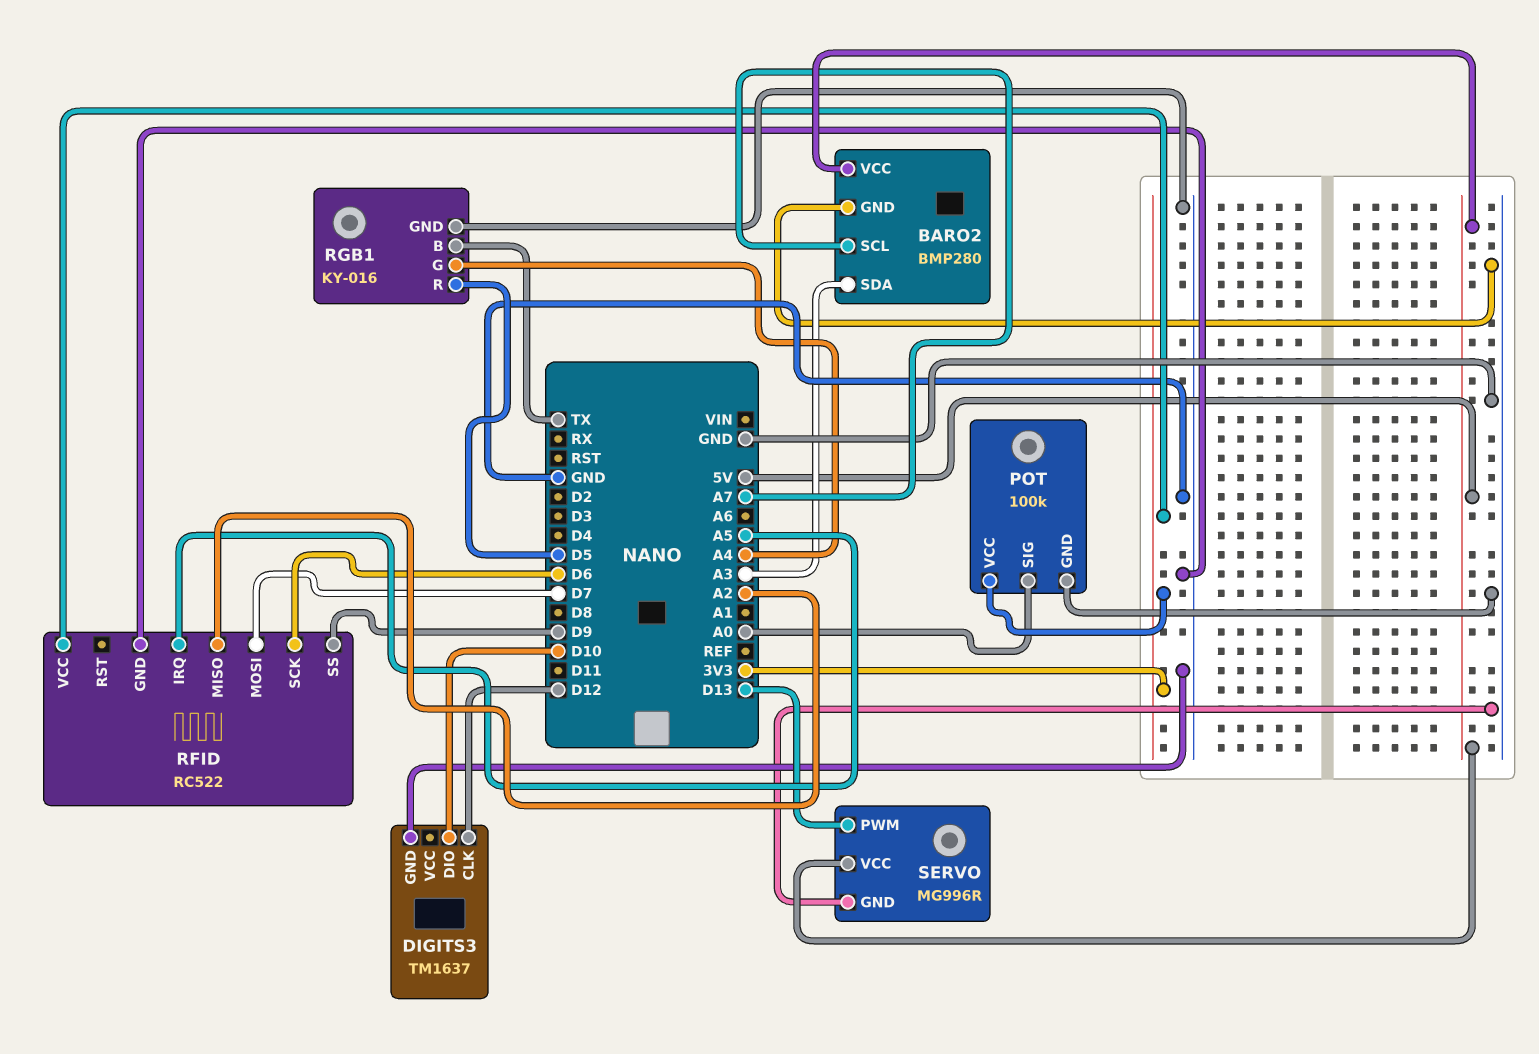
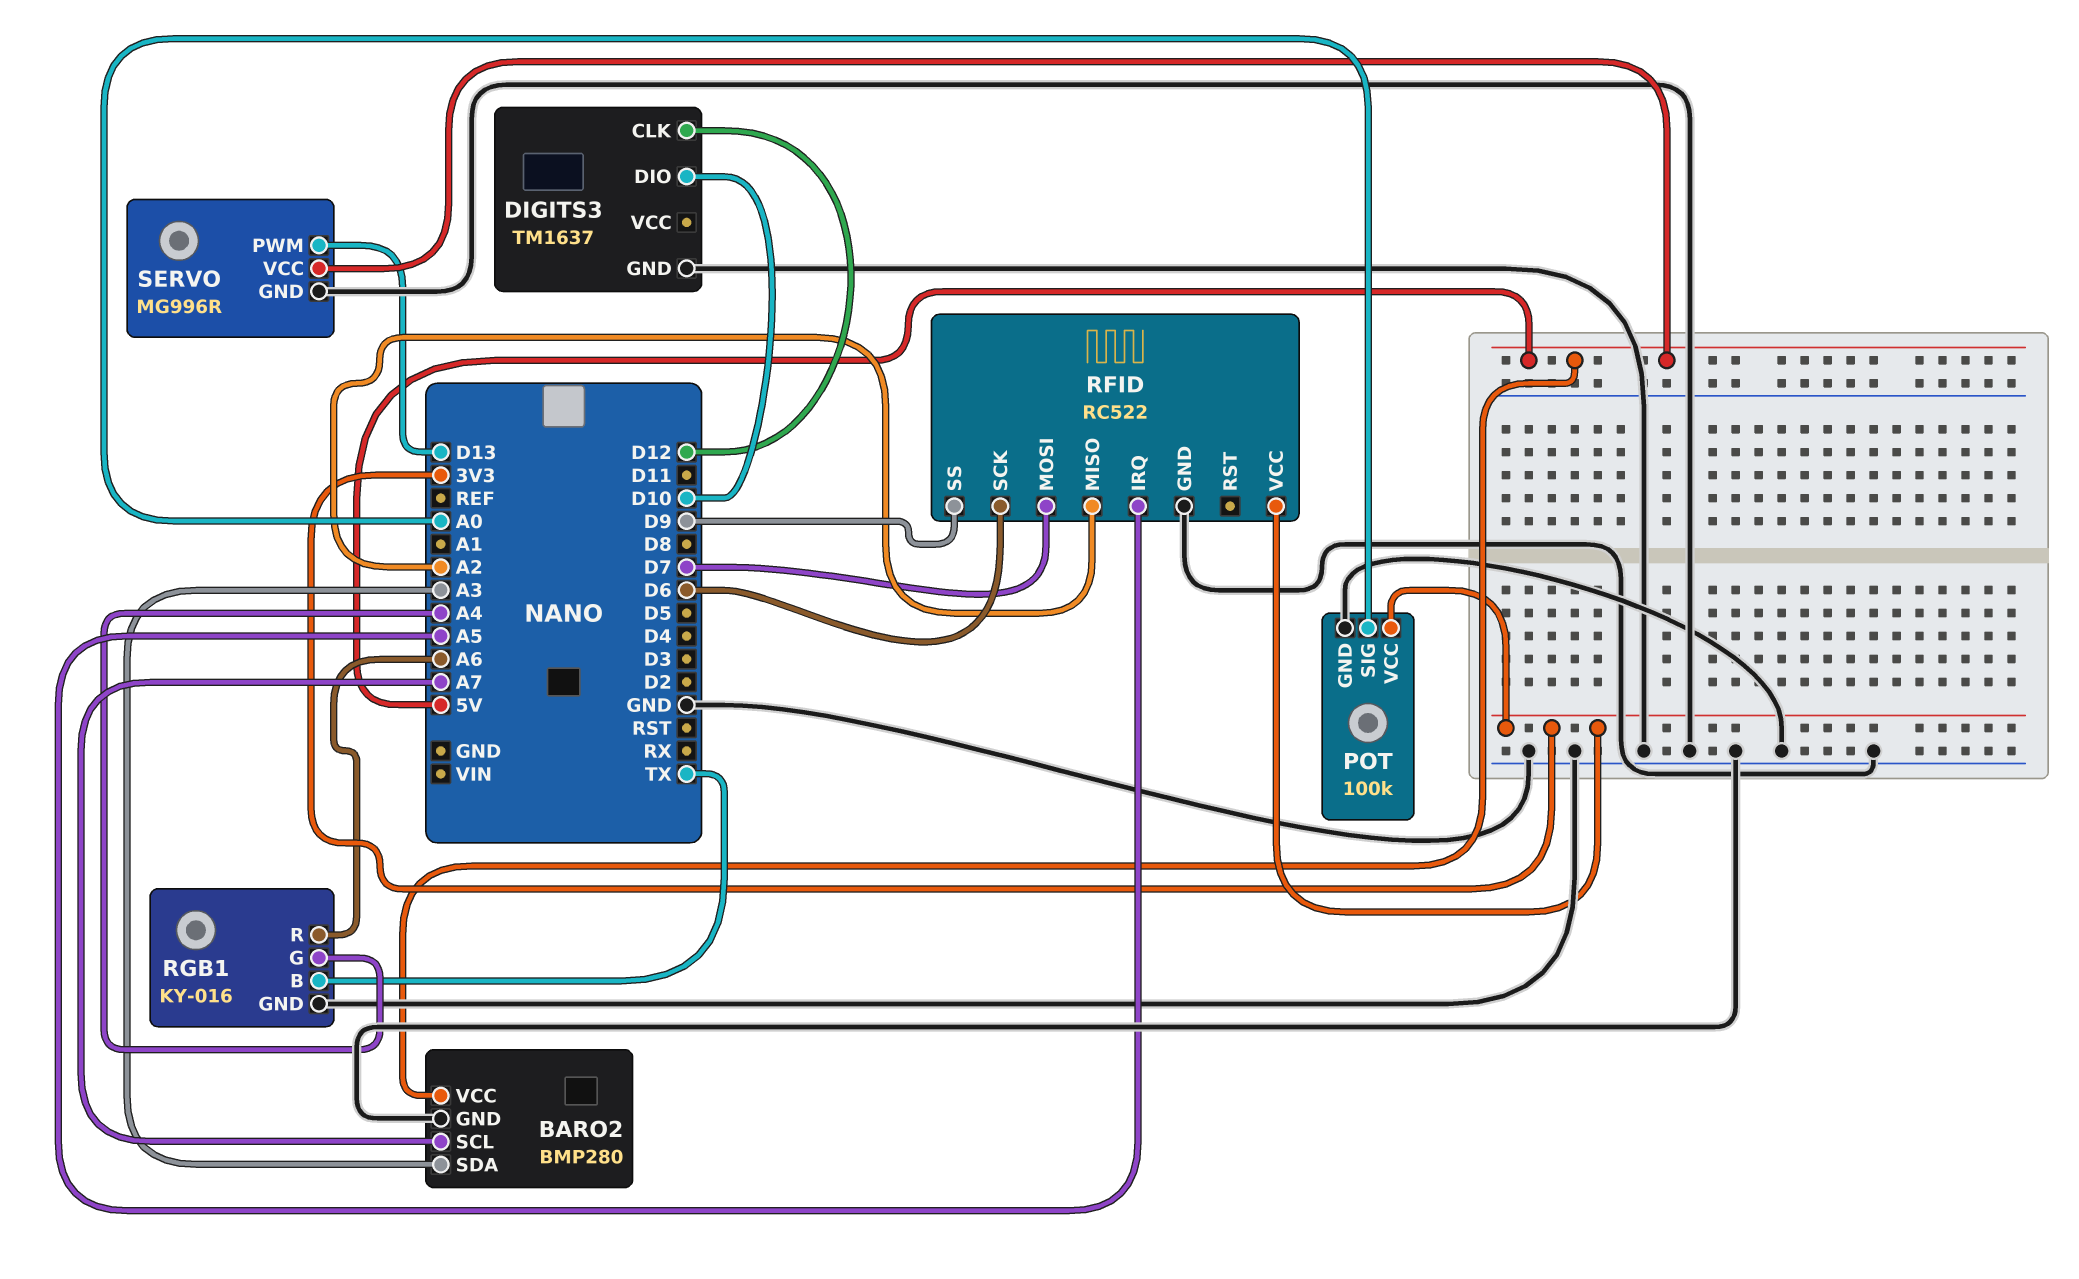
RGB1 pin R: D5 -> A6

